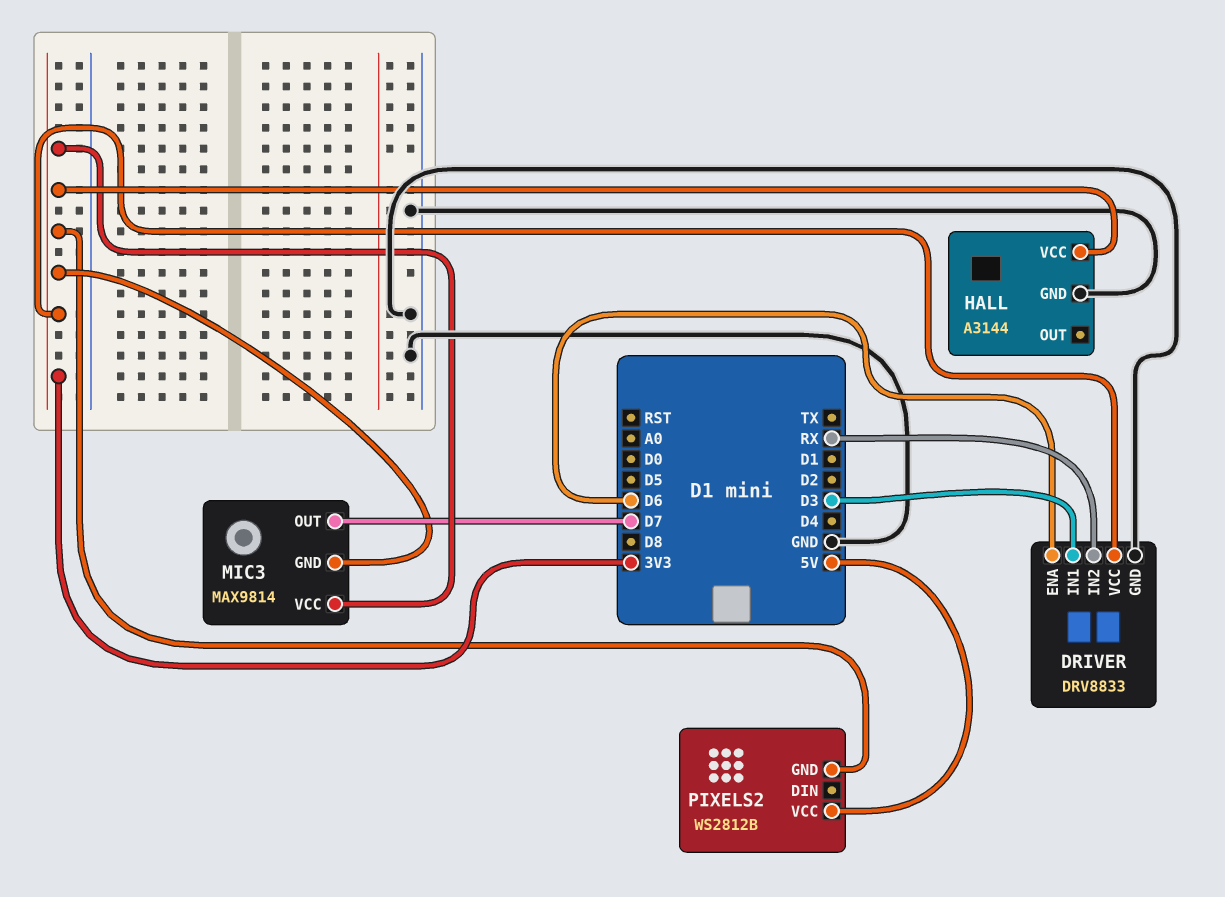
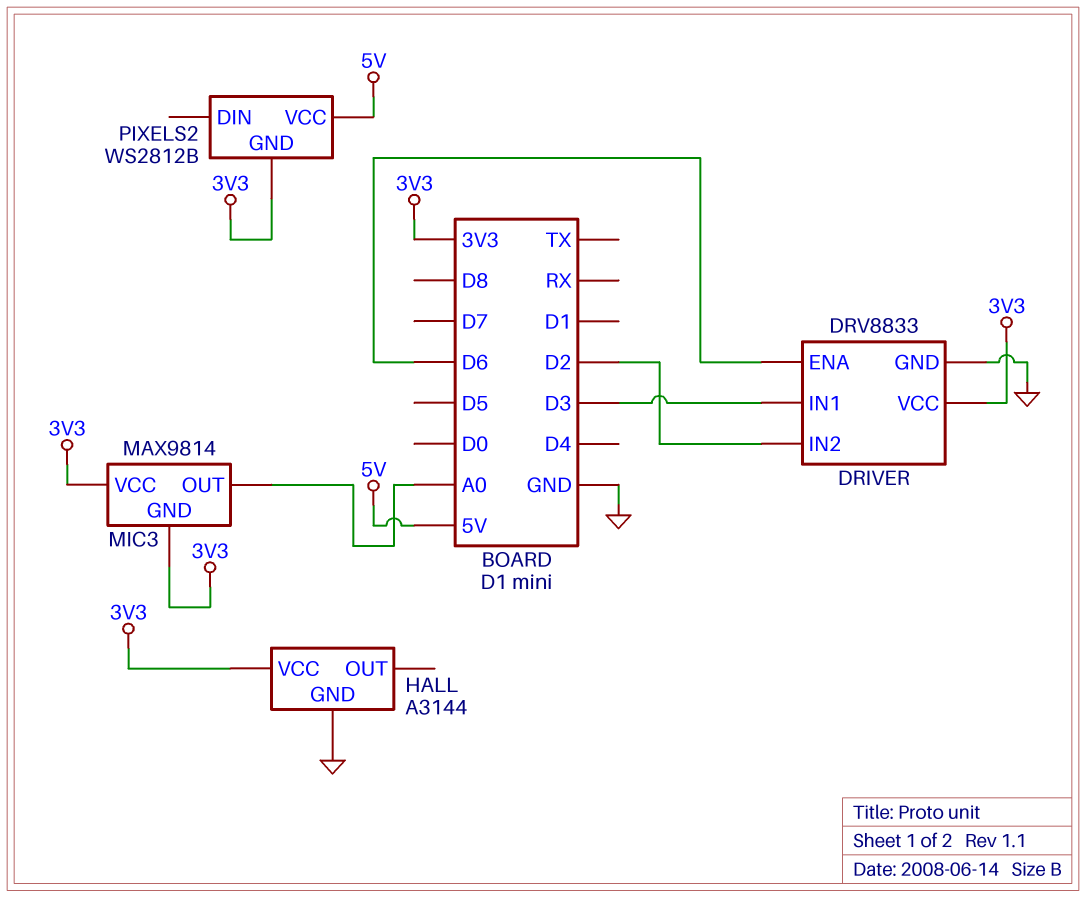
DRIVER pin IN2: RX -> D2
MIC3 pin OUT: D7 -> A0

